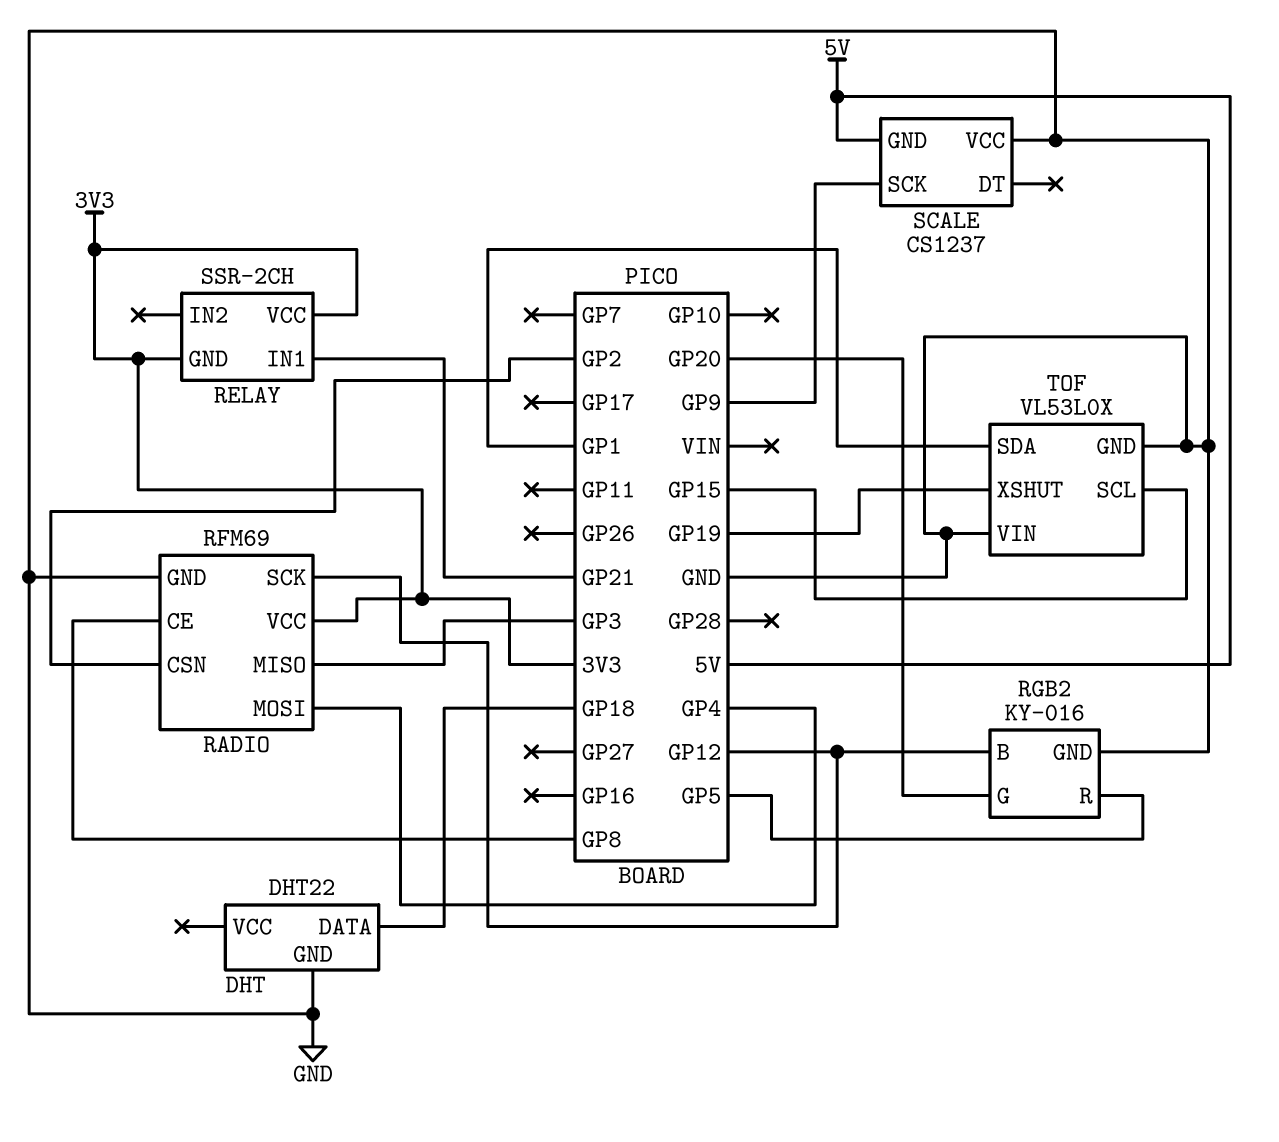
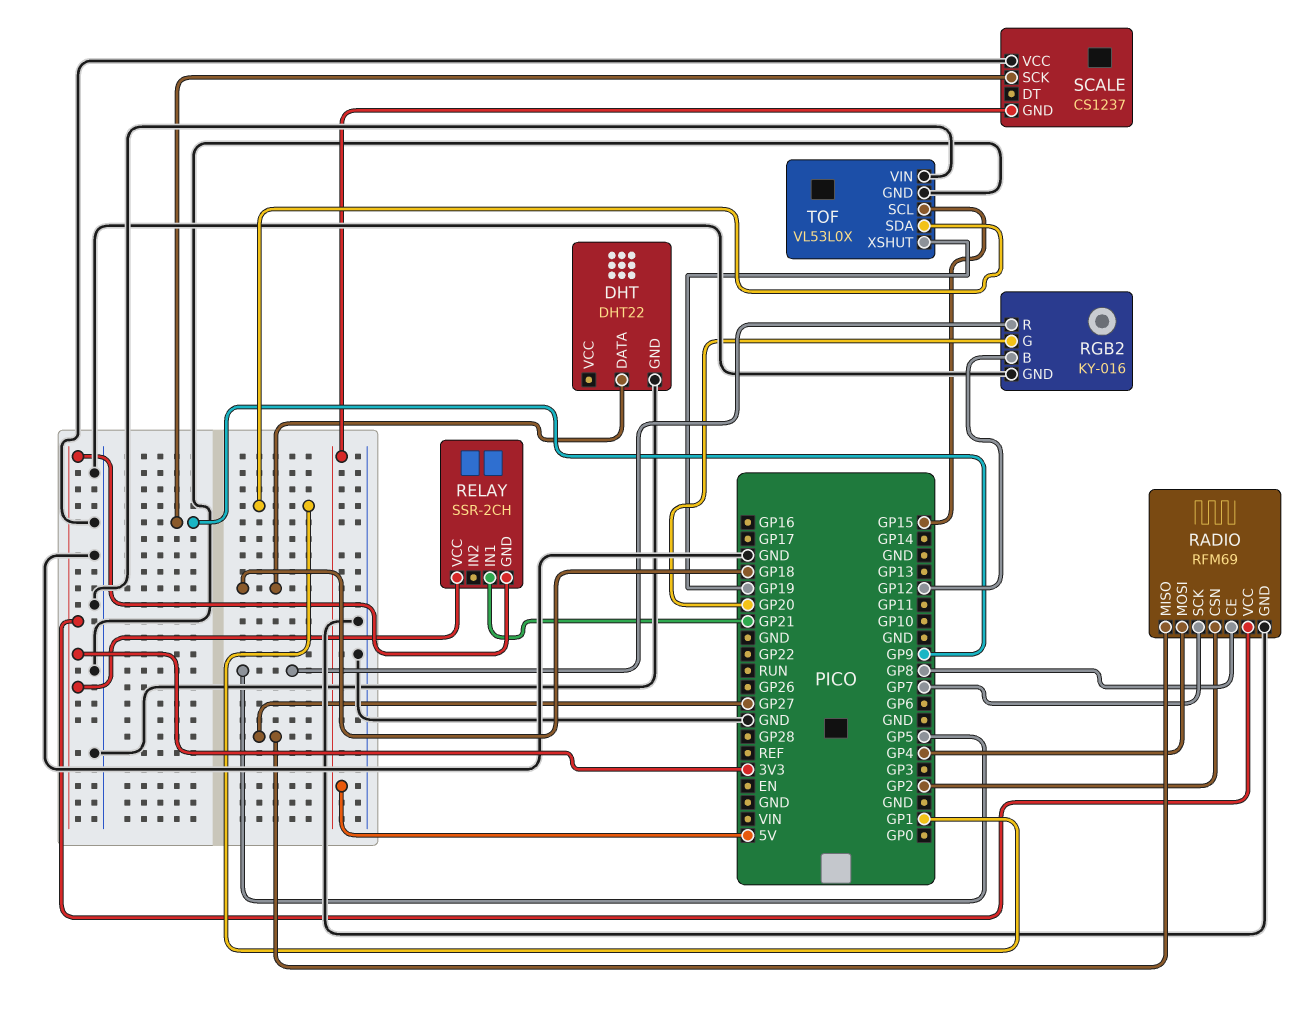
RADIO pin MISO: GP3 -> GP27
RADIO pin SCK: GP12 -> GP7

